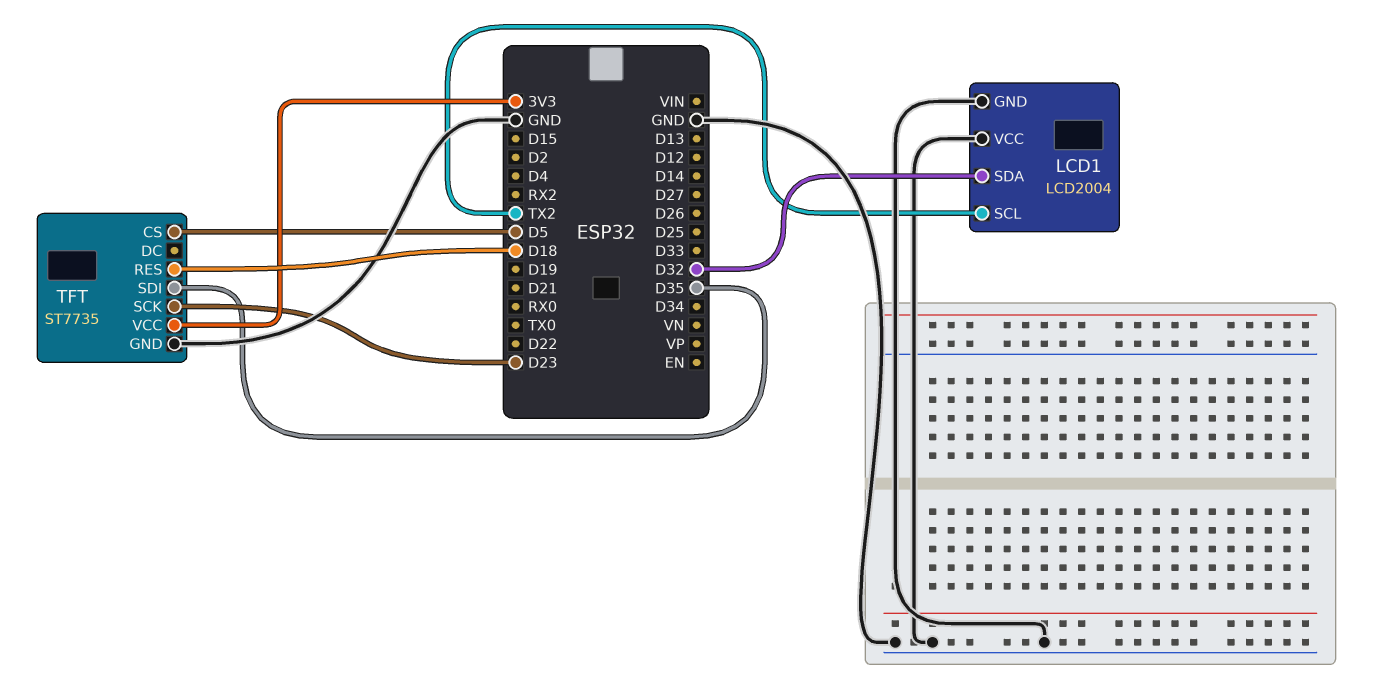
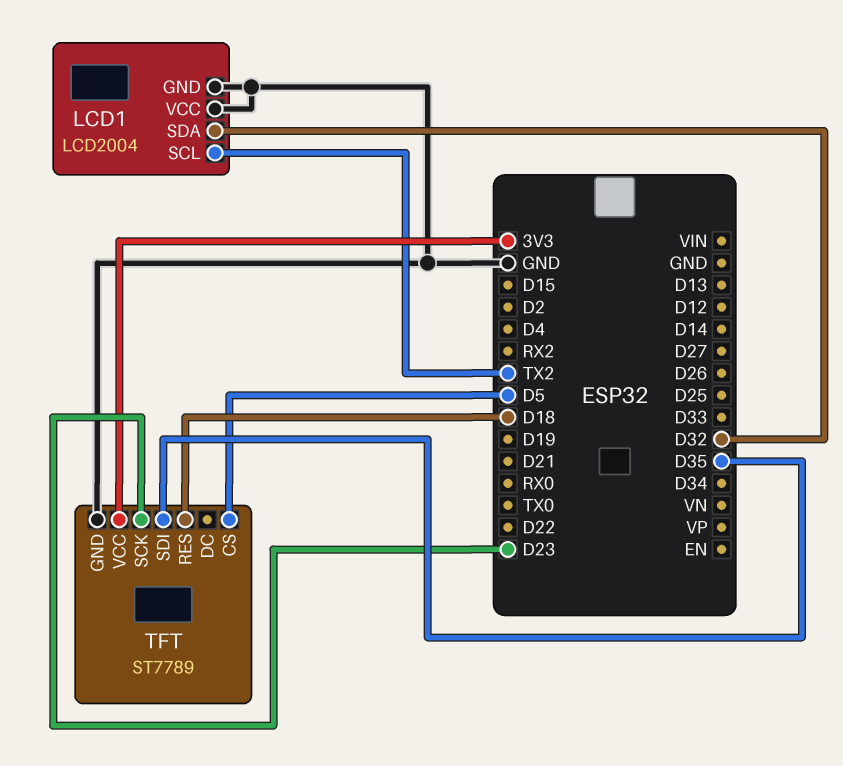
TFT: ST7735 -> ST7789

